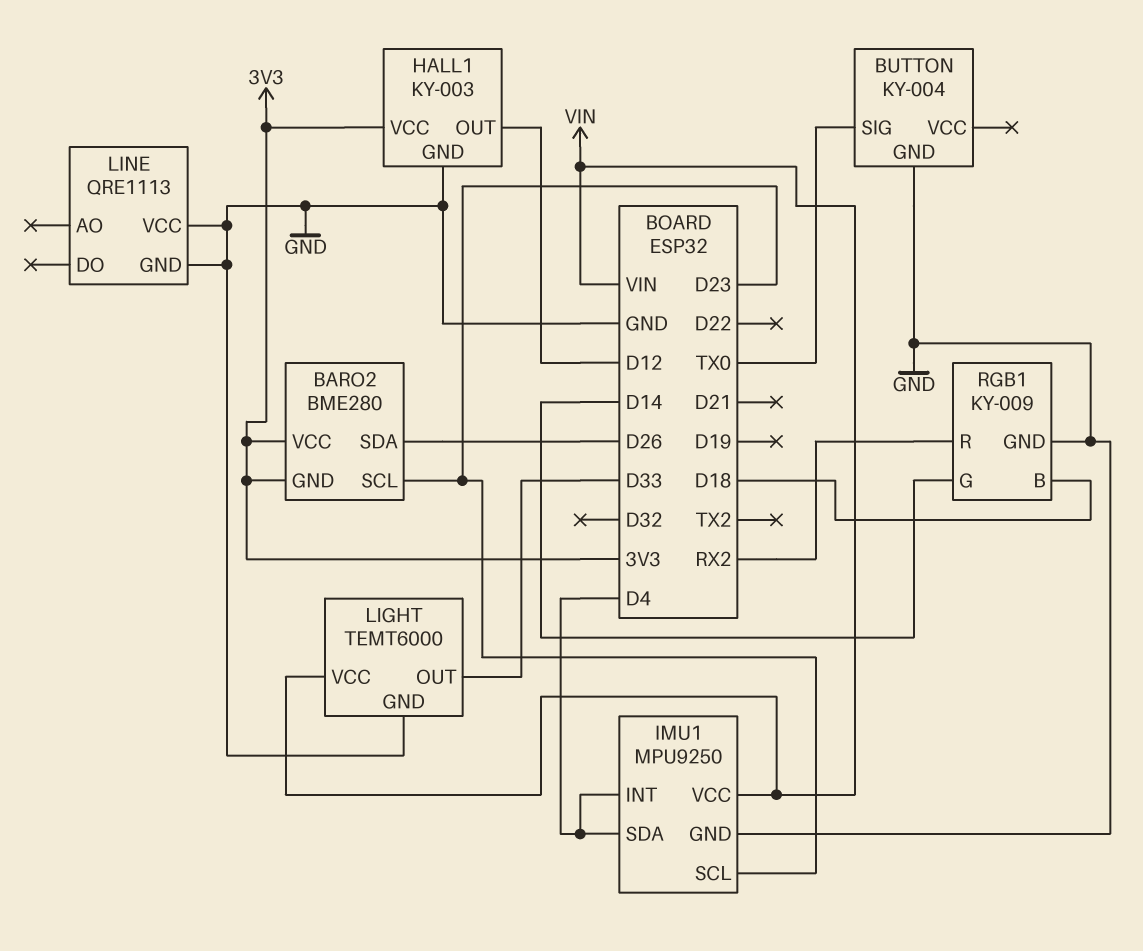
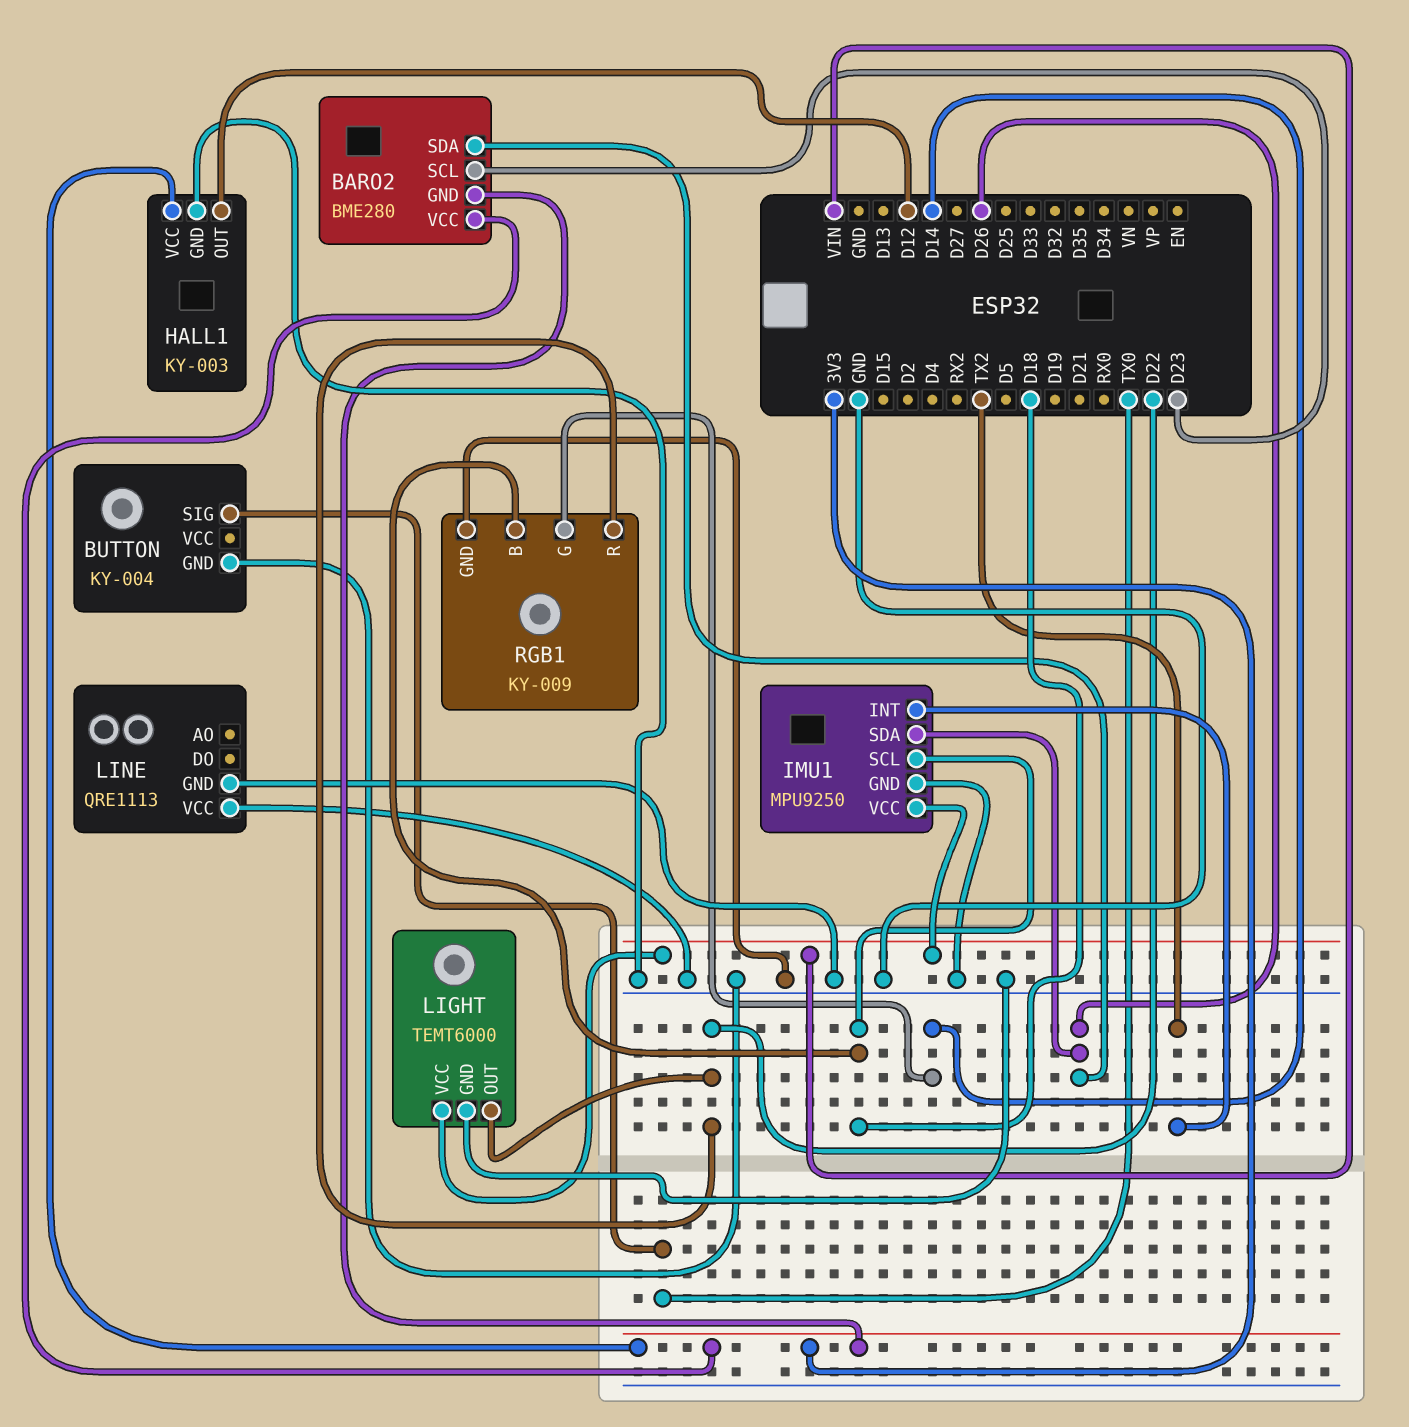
IMU1 pin INT: D4 -> TX2
IMU1 pin SCL: D23 -> D18
IMU1 pin SDA: D4 -> D26
LIGHT pin OUT: D33 -> D22
RGB1 pin R: RX2 -> D22

